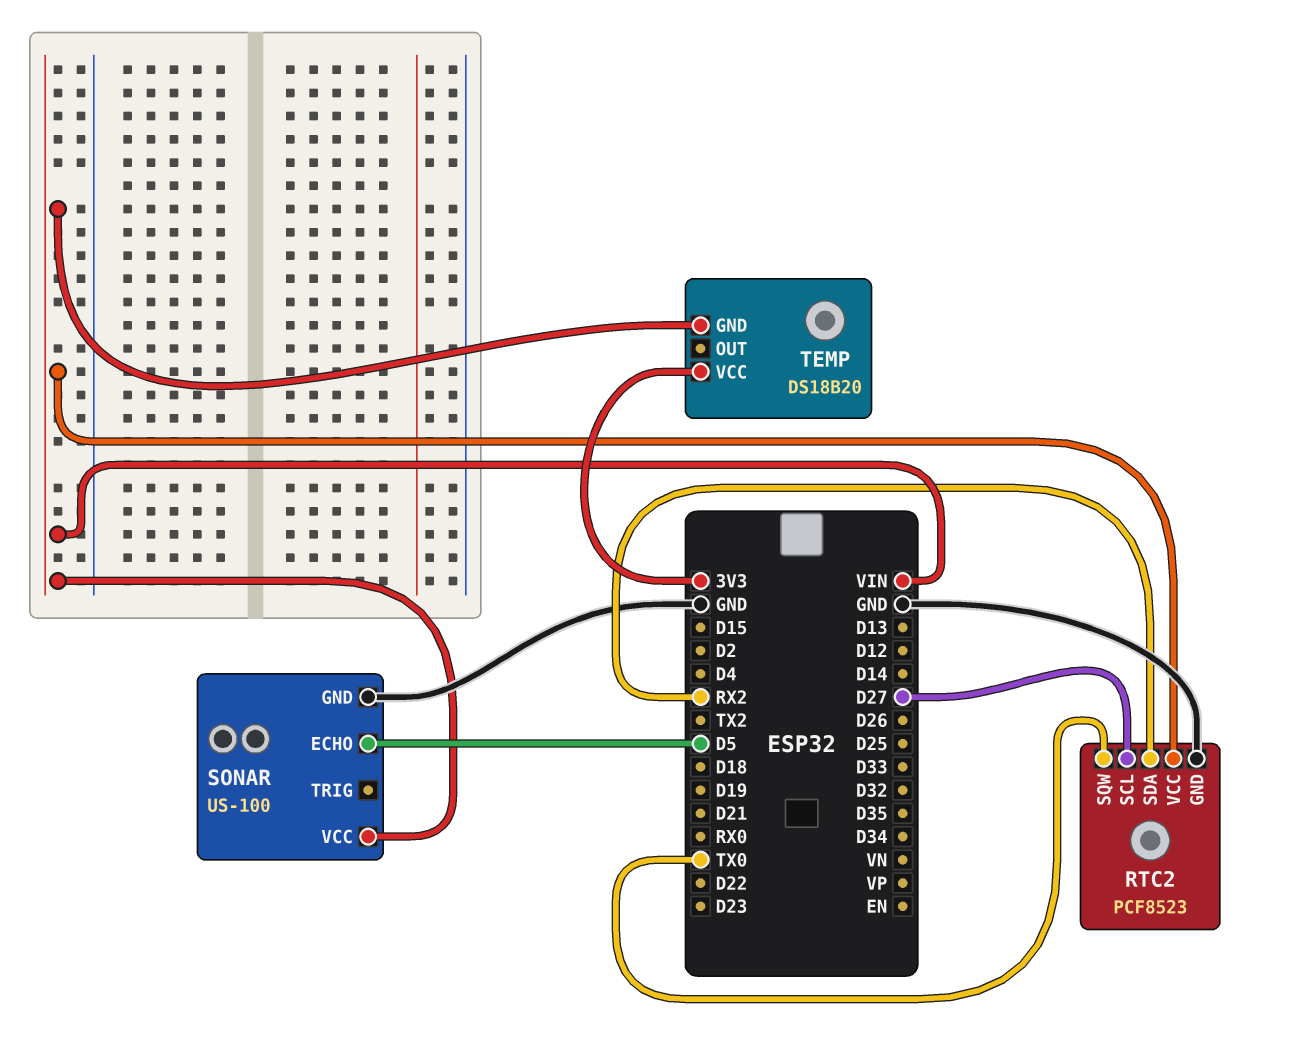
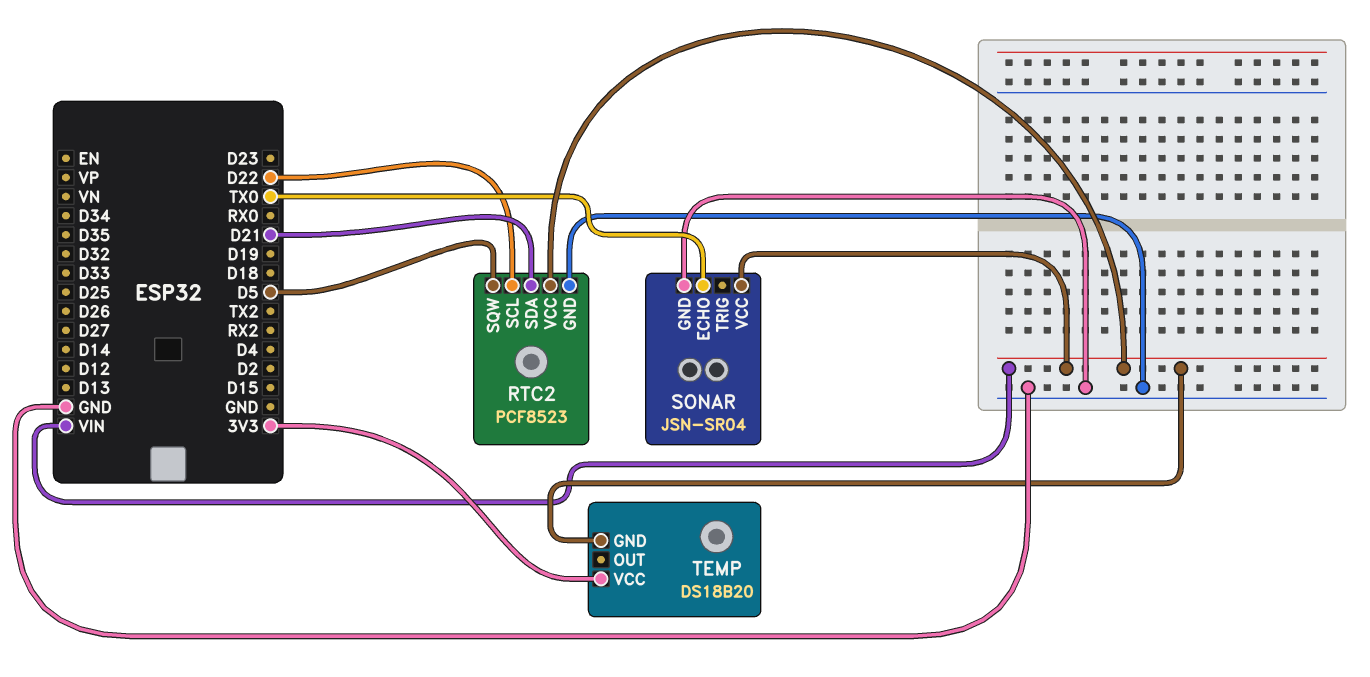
RTC2 pin SCL: D27 -> D22
RTC2 pin SDA: RX2 -> D21
RTC2 pin SQW: TX0 -> D5
SONAR: US-100 -> JSN-SR04
SONAR pin ECHO: D5 -> TX0

